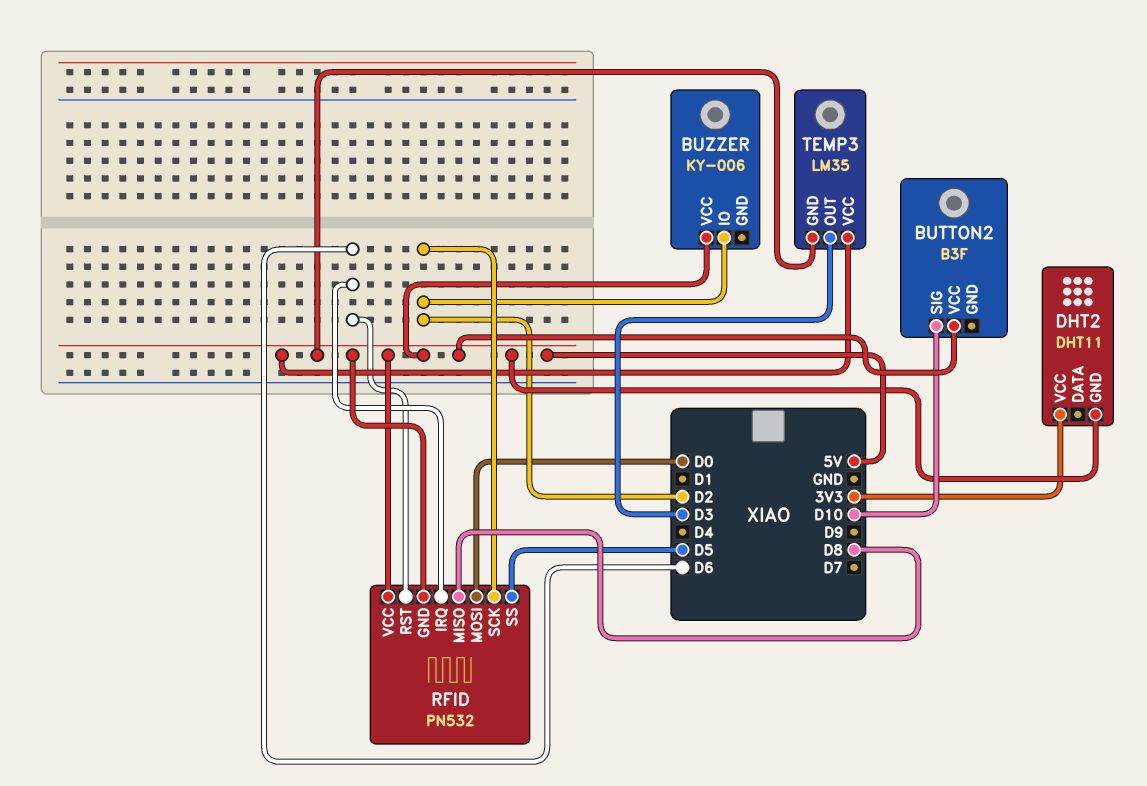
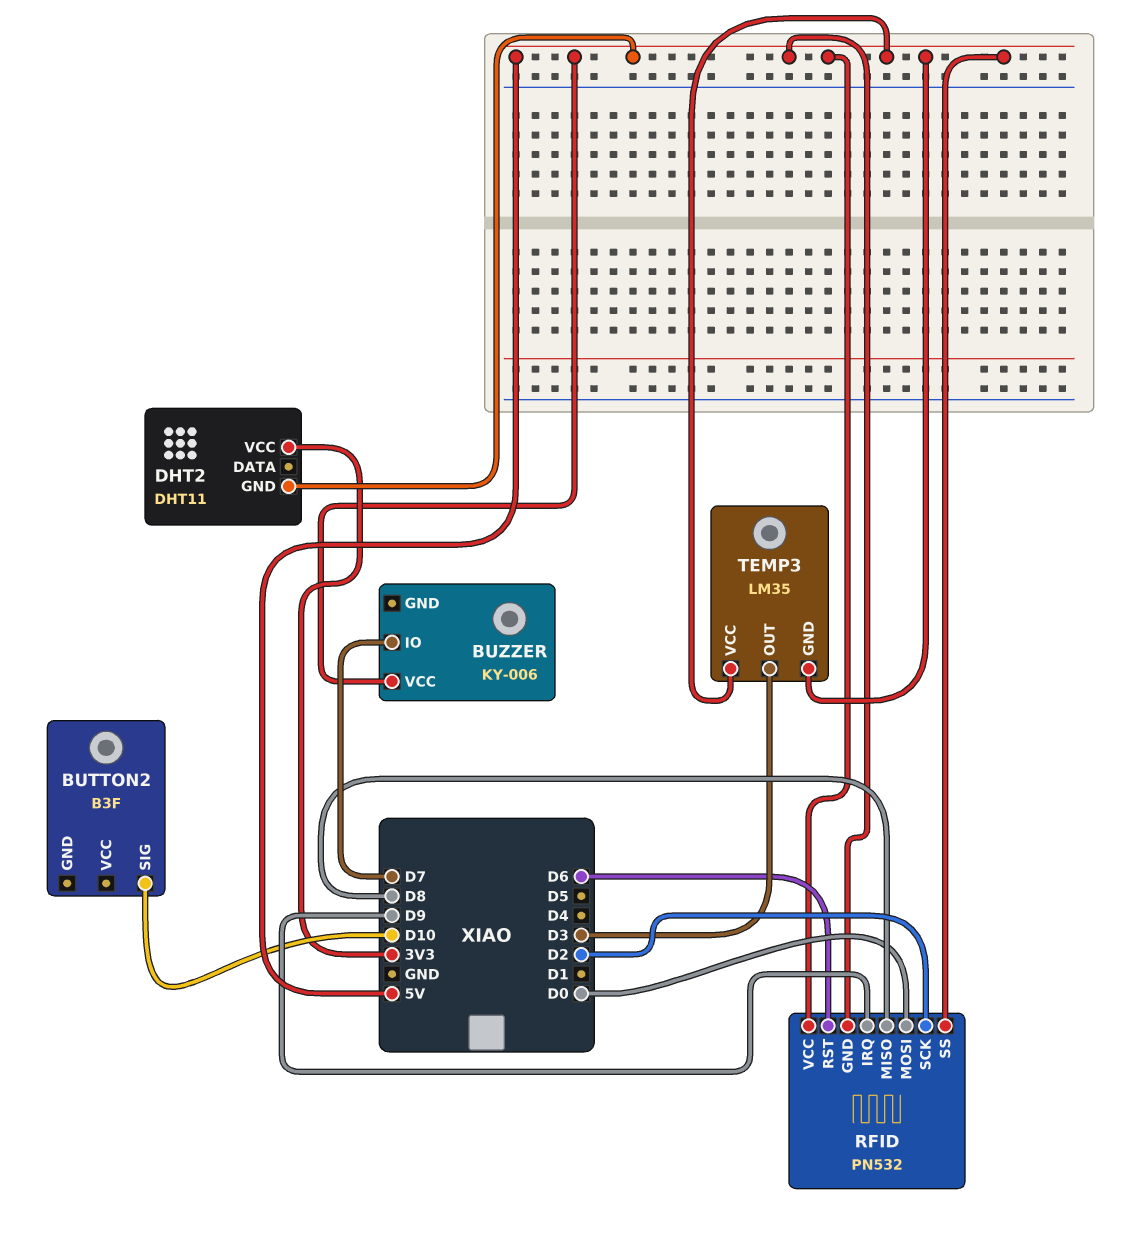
BUTTON2 pin VCC: 5V -> none
BUZZER pin IO: D2 -> D7
RFID pin IRQ: D6 -> D9
RFID pin SS: D5 -> 5V

